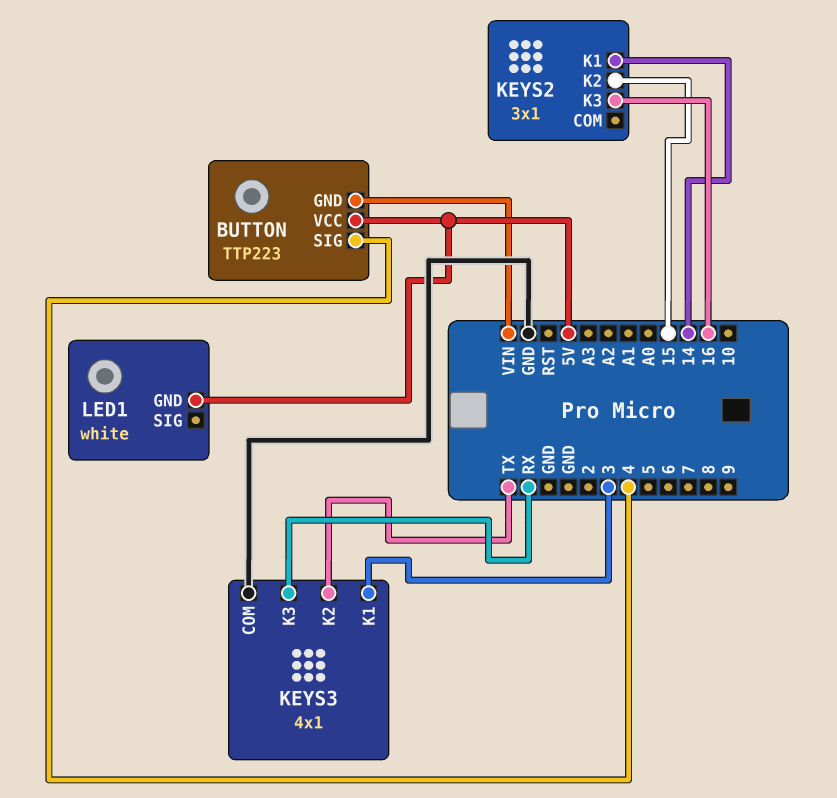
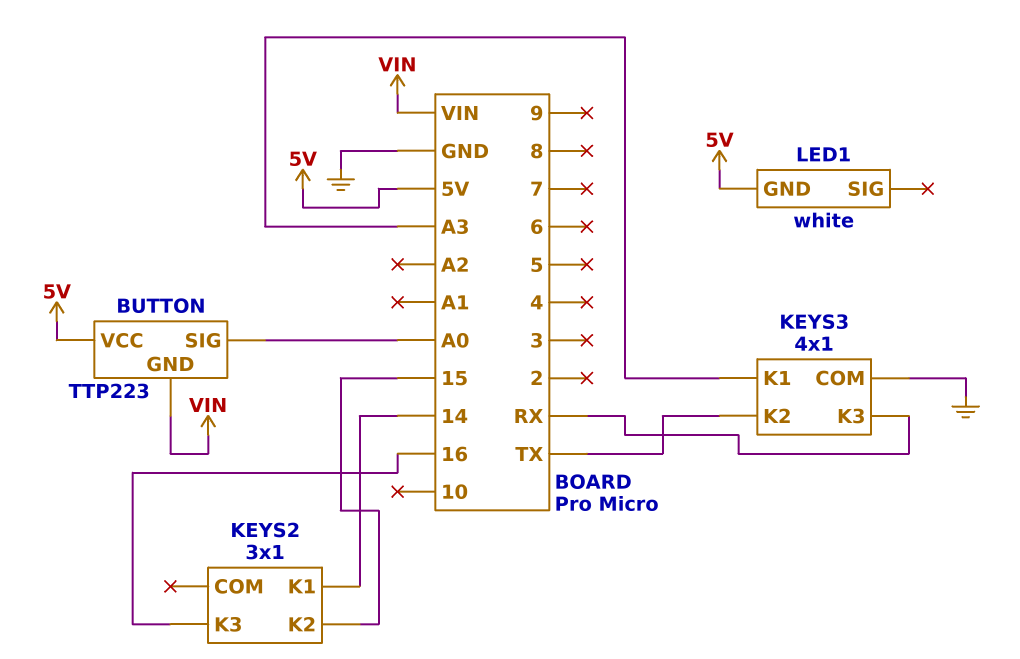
BUTTON pin SIG: 4 -> A0
KEYS3 pin K1: 3 -> A3

